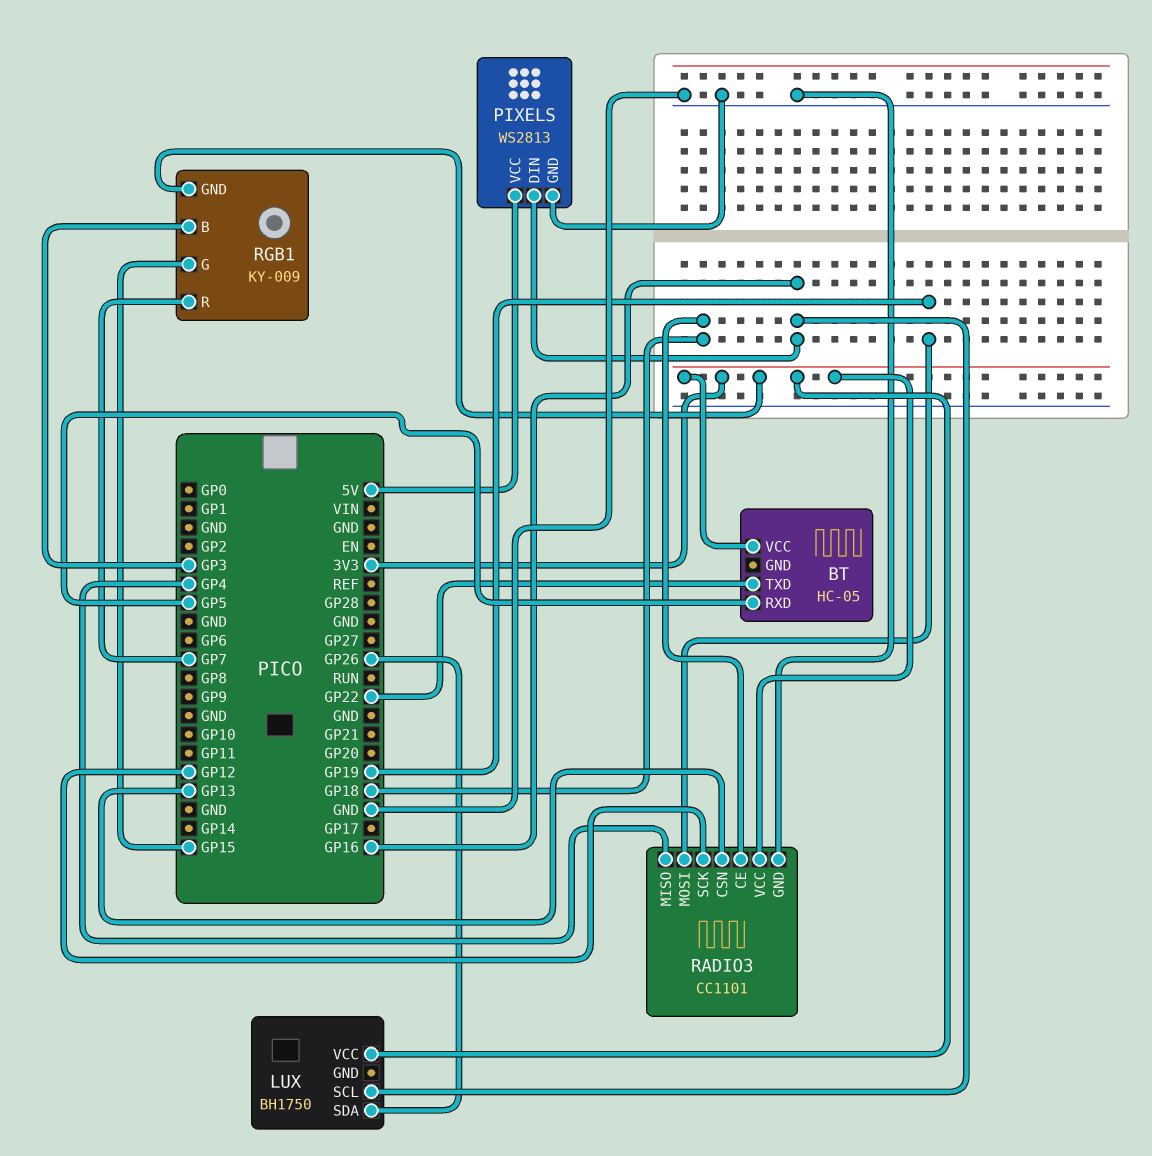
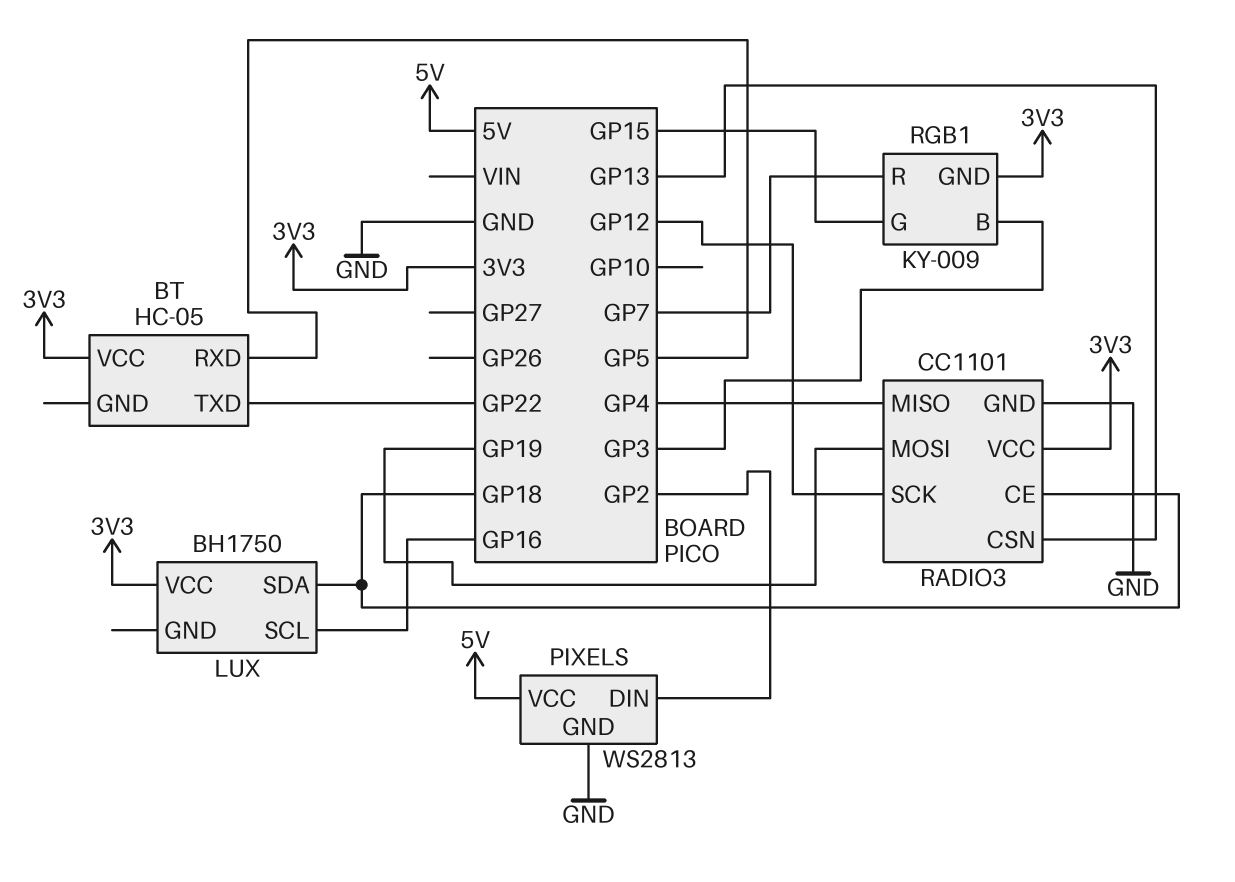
LUX pin SDA: GP26 -> GP18
PIXELS pin DIN: GP16 -> GP2

